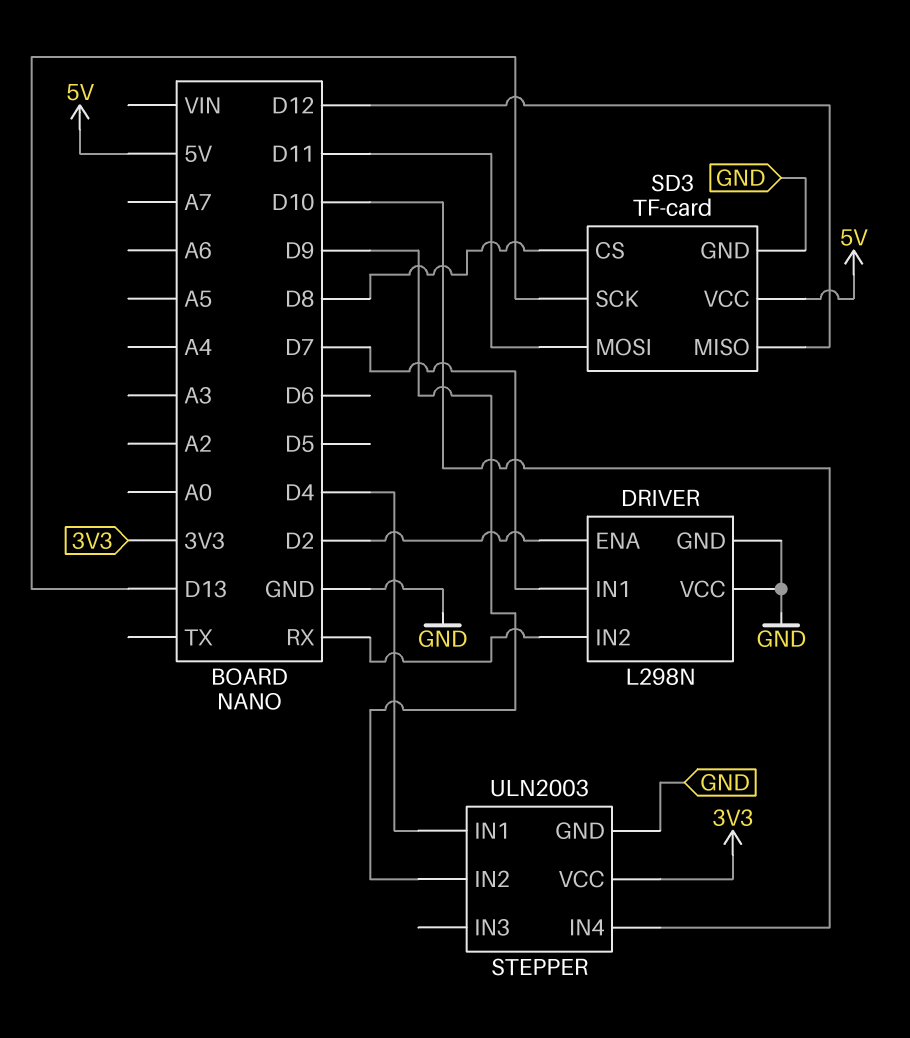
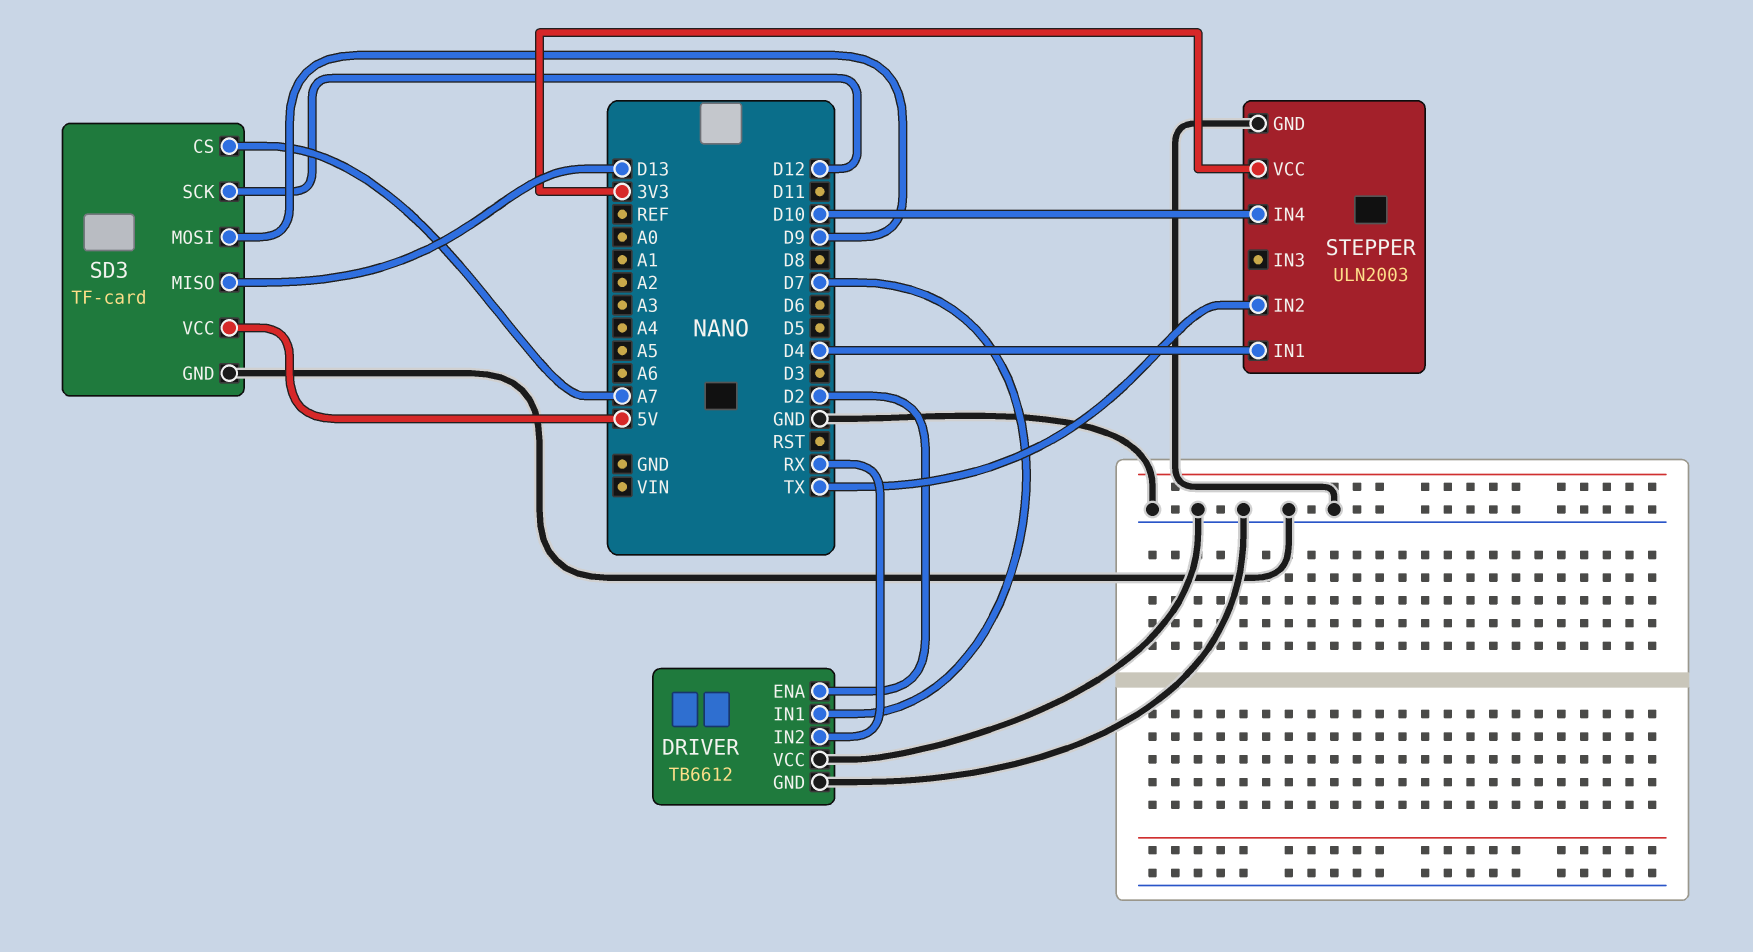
DRIVER: L298N -> TB6612
SD3 pin CS: D8 -> A7
SD3 pin MISO: D12 -> D13
SD3 pin MOSI: D11 -> D9
SD3 pin SCK: D13 -> D12
STEPPER pin IN2: D9 -> TX

